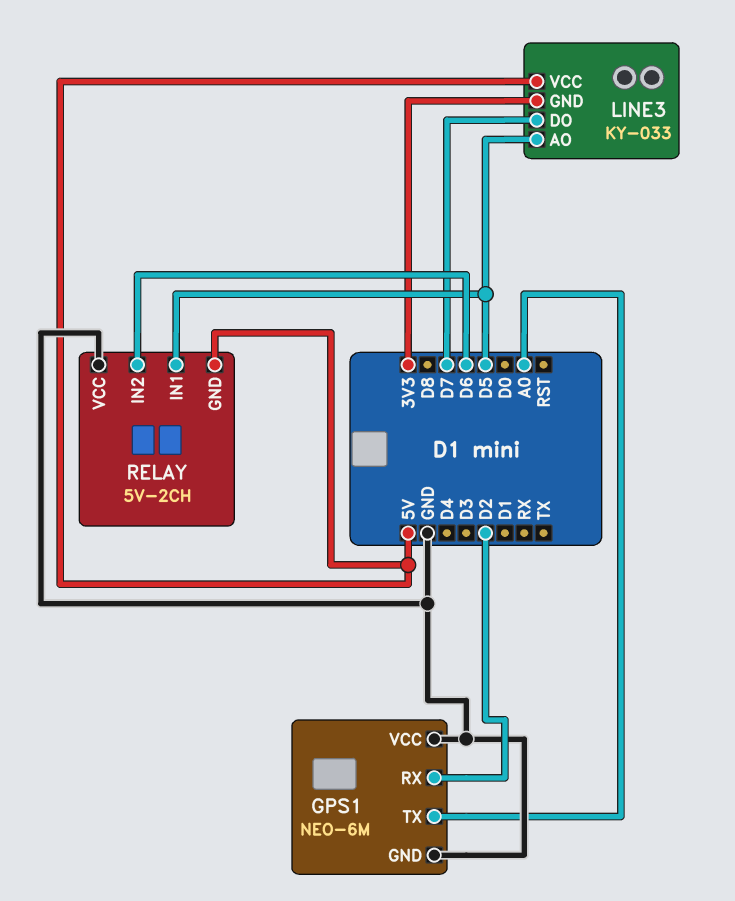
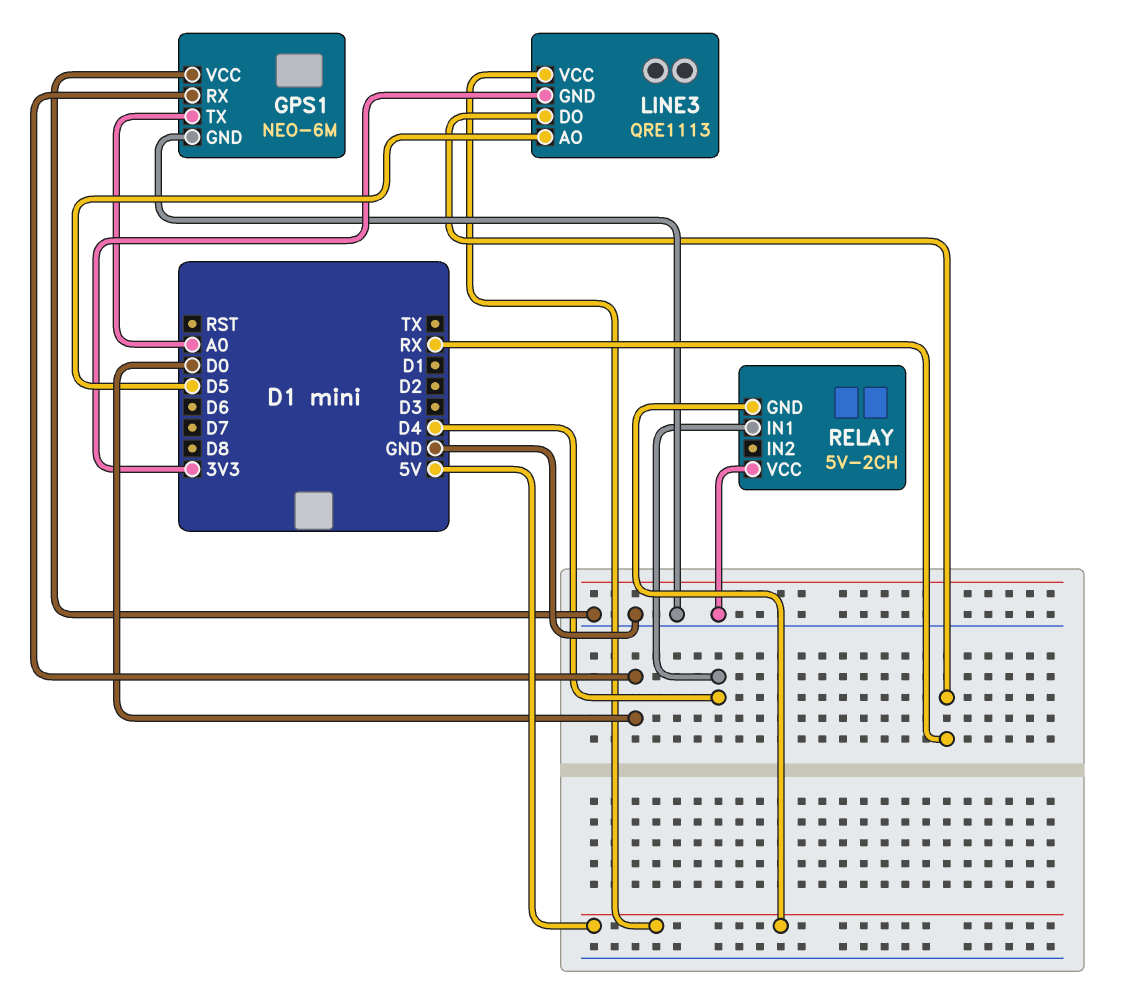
GPS1 pin RX: D2 -> D0
LINE3: KY-033 -> QRE1113
LINE3 pin DO: D7 -> RX
RELAY pin IN1: D5 -> D4
RELAY pin IN2: D6 -> none

